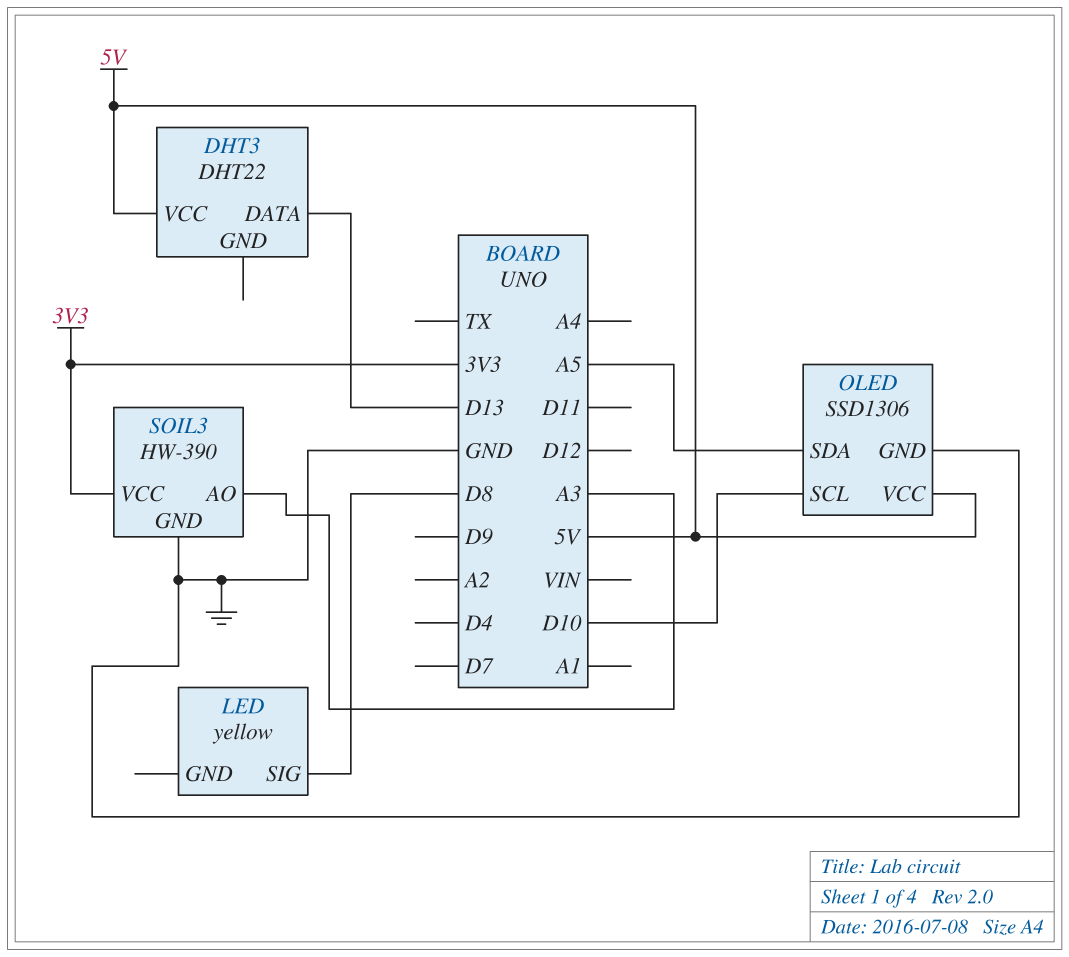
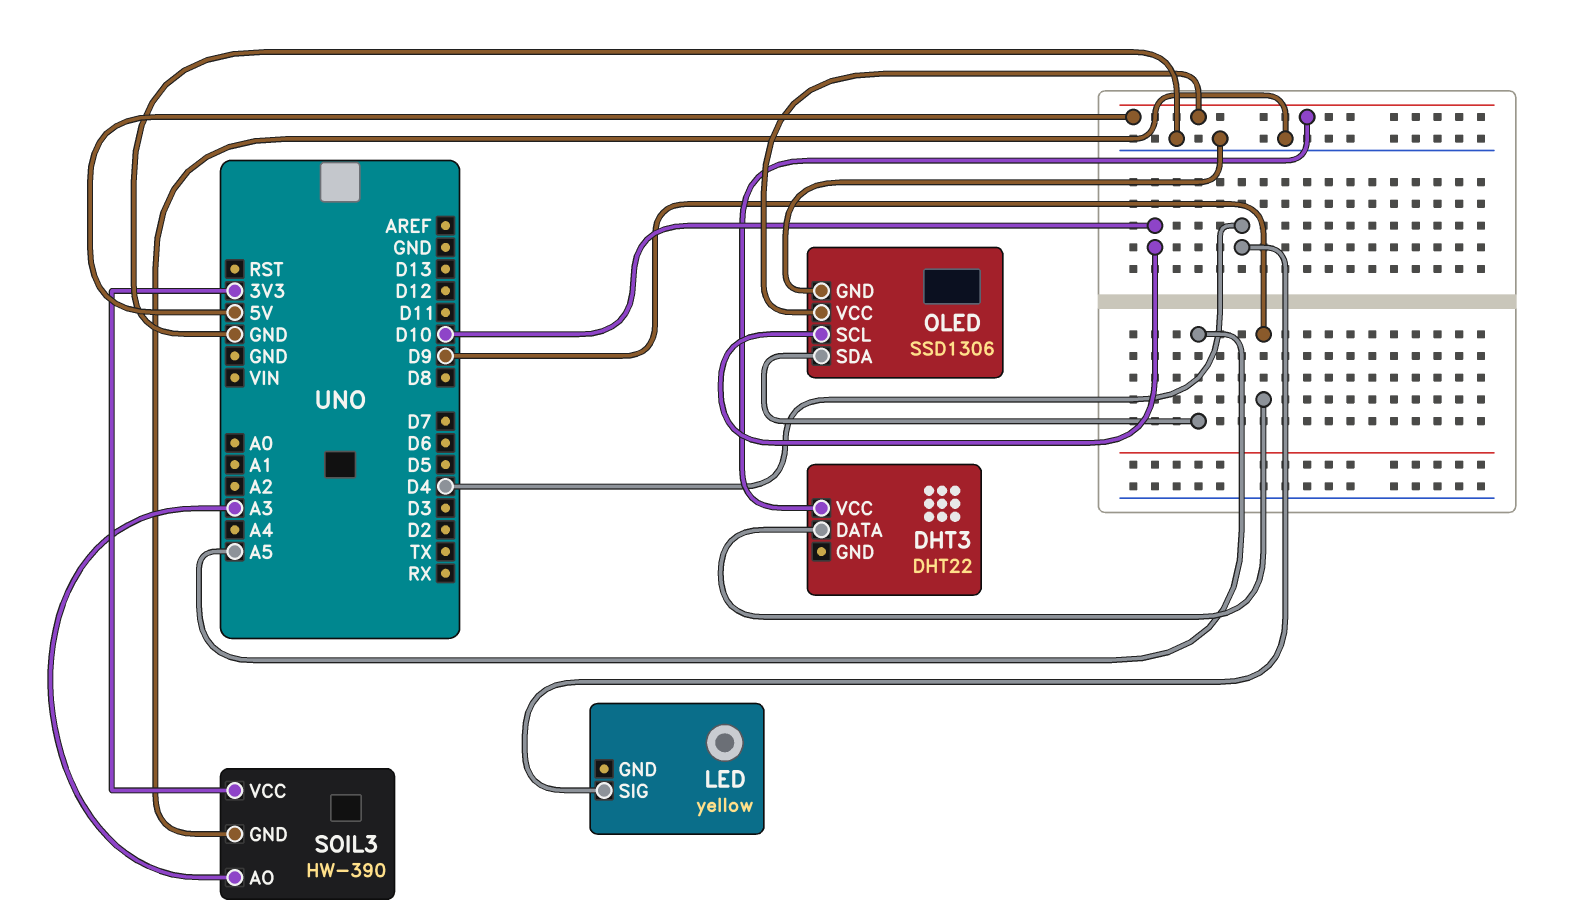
DHT3 pin DATA: D13 -> D9
LED pin SIG: D8 -> D4

